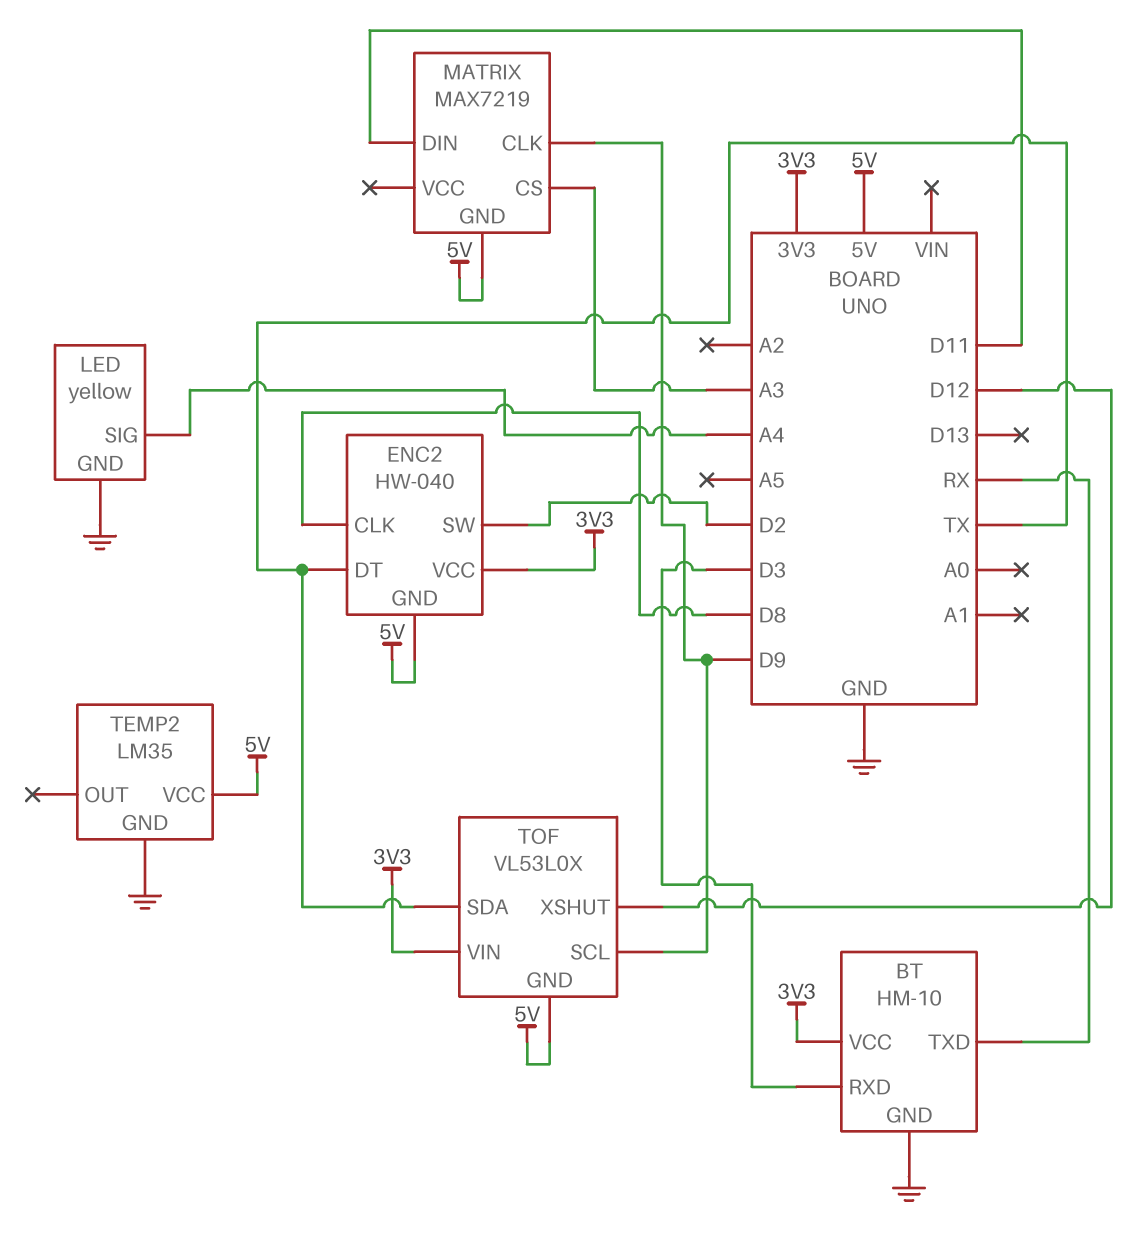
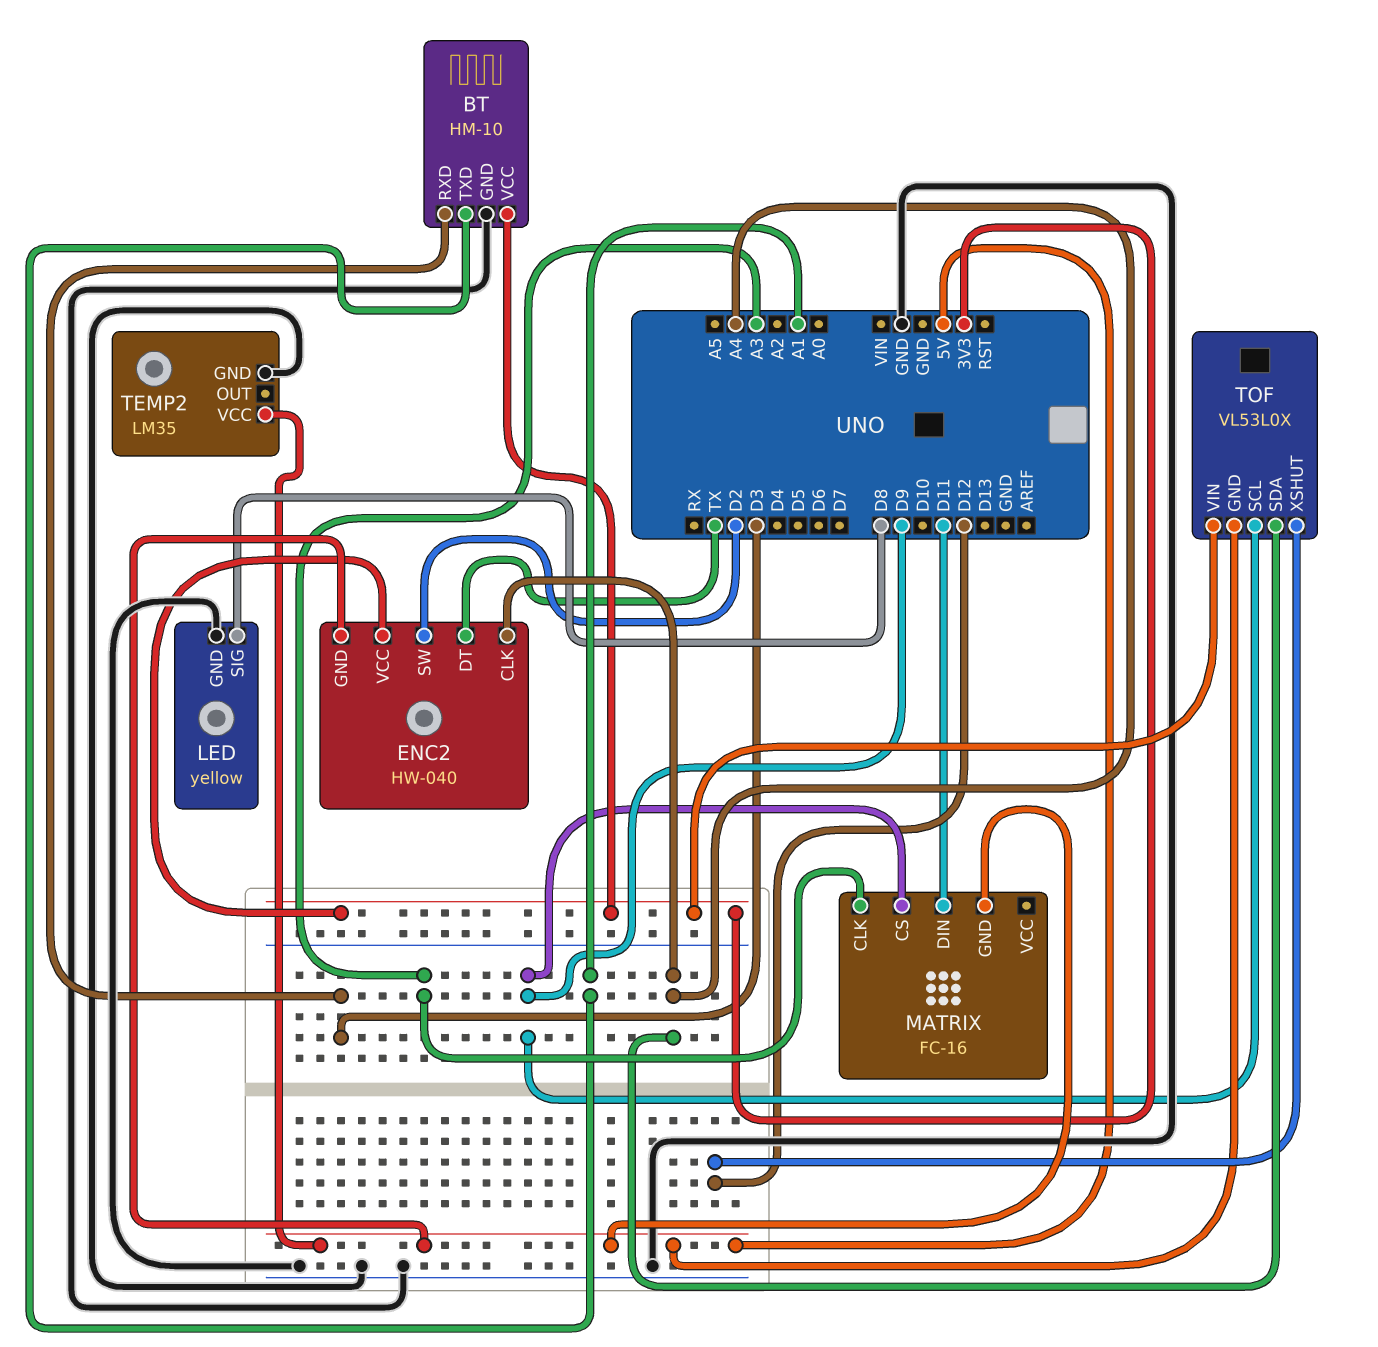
BT pin TXD: RX -> A1
ENC2 pin CLK: D8 -> A4
LED pin SIG: A4 -> D8
MATRIX: MAX7219 -> FC-16
MATRIX pin CLK: D9 -> A3
MATRIX pin CS: A3 -> D9
TOF pin SDA: TX -> A4

